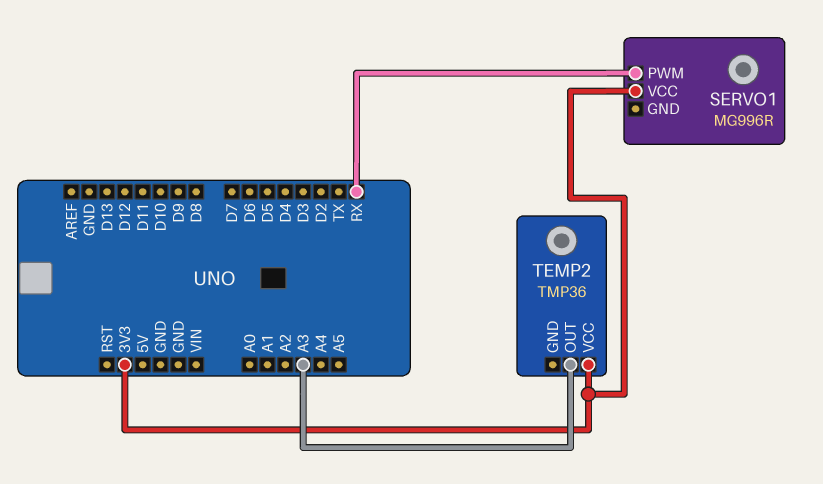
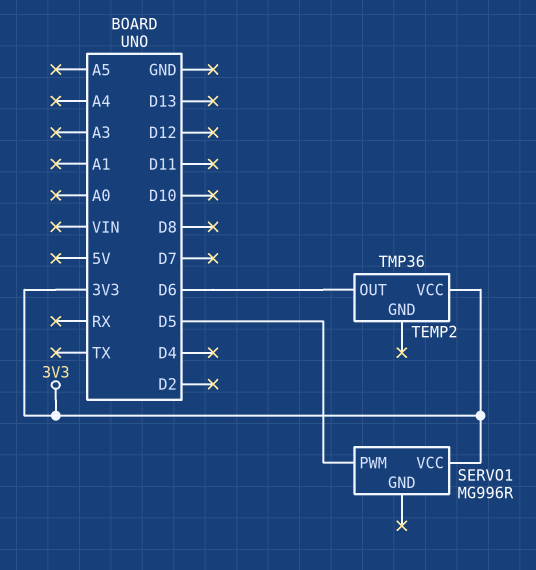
SERVO1 pin PWM: RX -> D5
TEMP2 pin OUT: A3 -> D6

